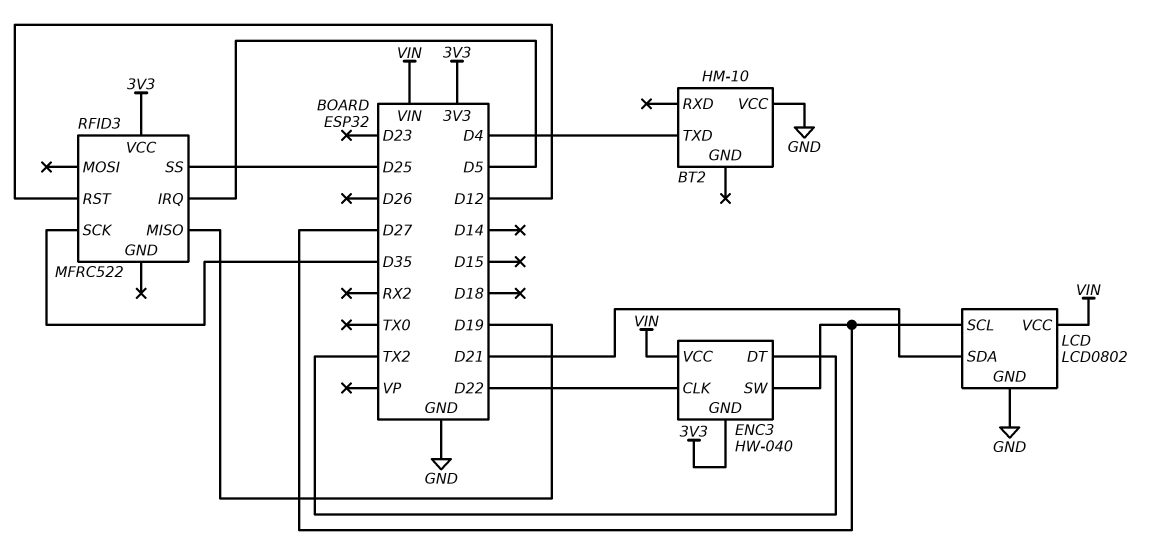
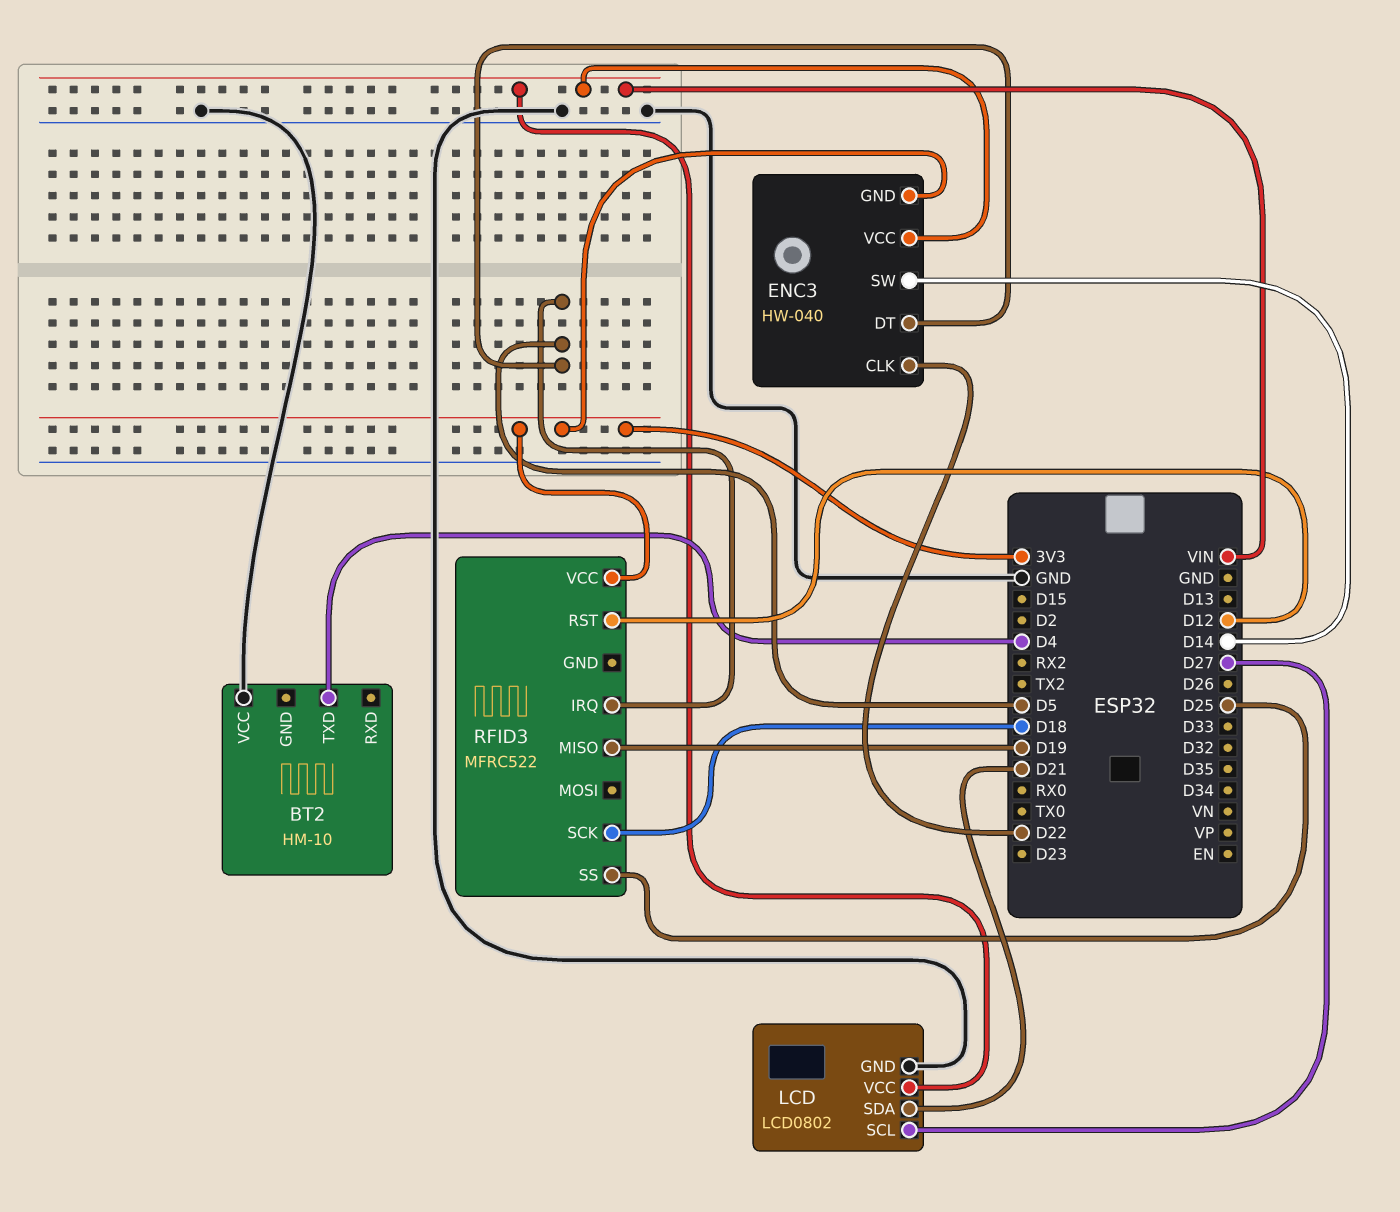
ENC3 pin DT: TX2 -> D5
ENC3 pin SW: D27 -> D14
RFID3 pin SCK: D35 -> D18

